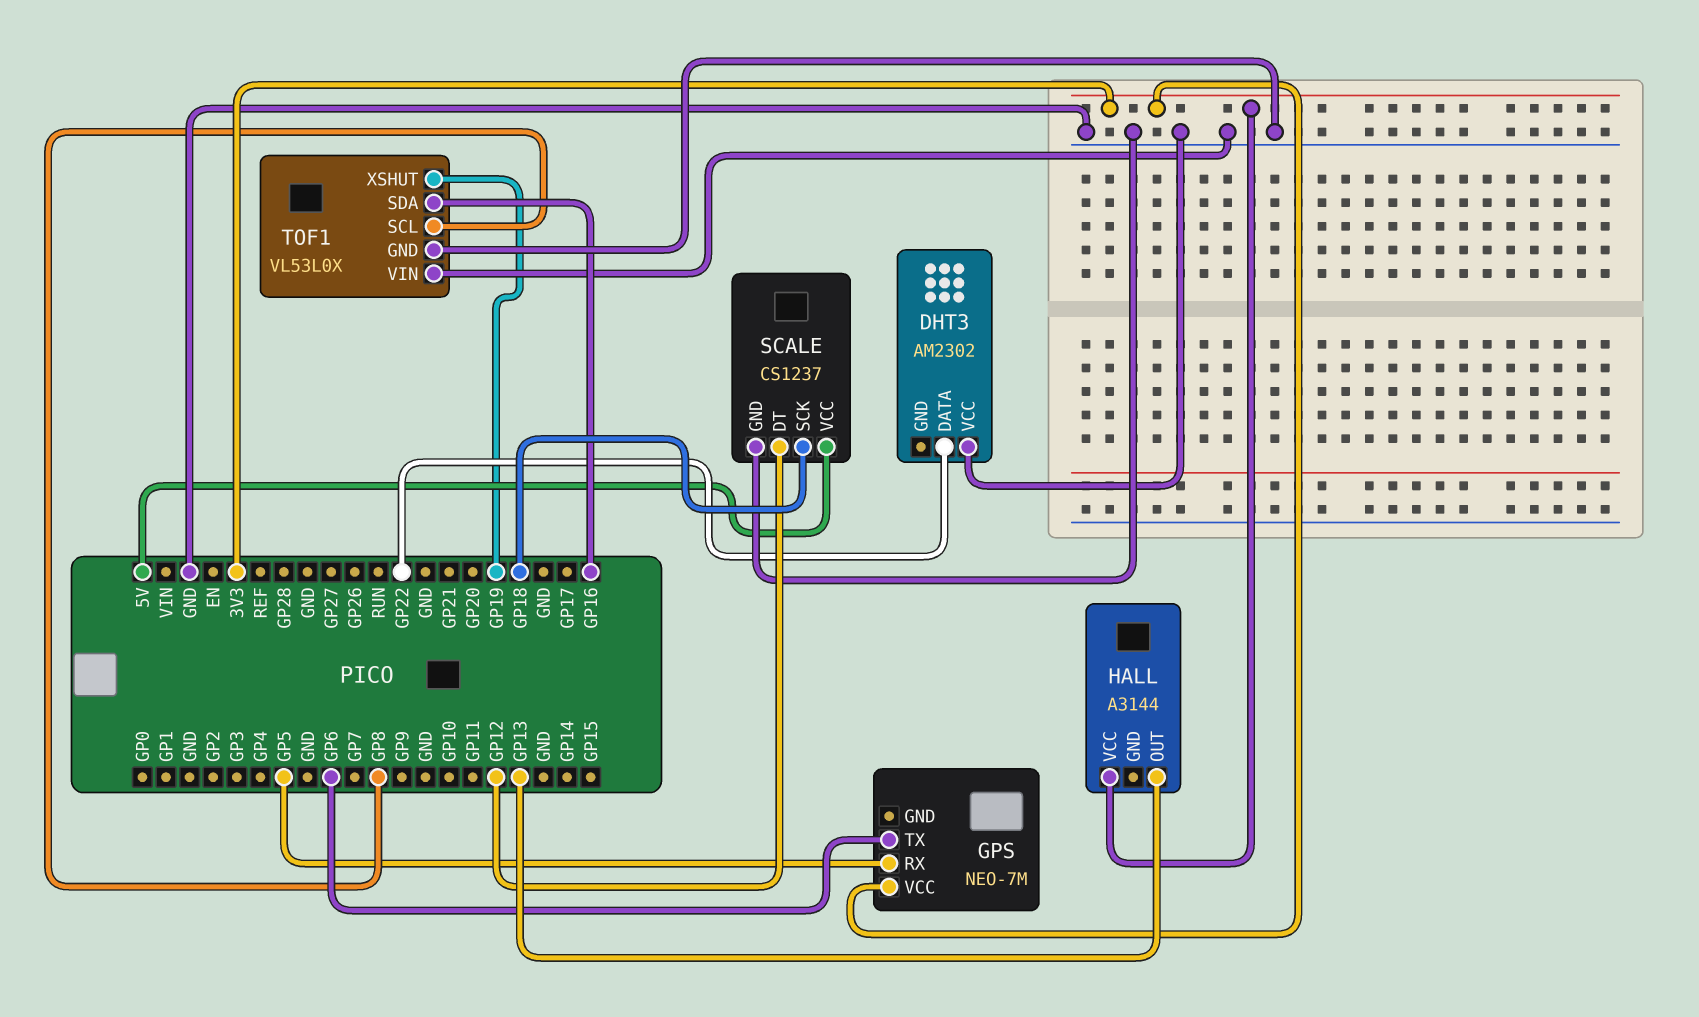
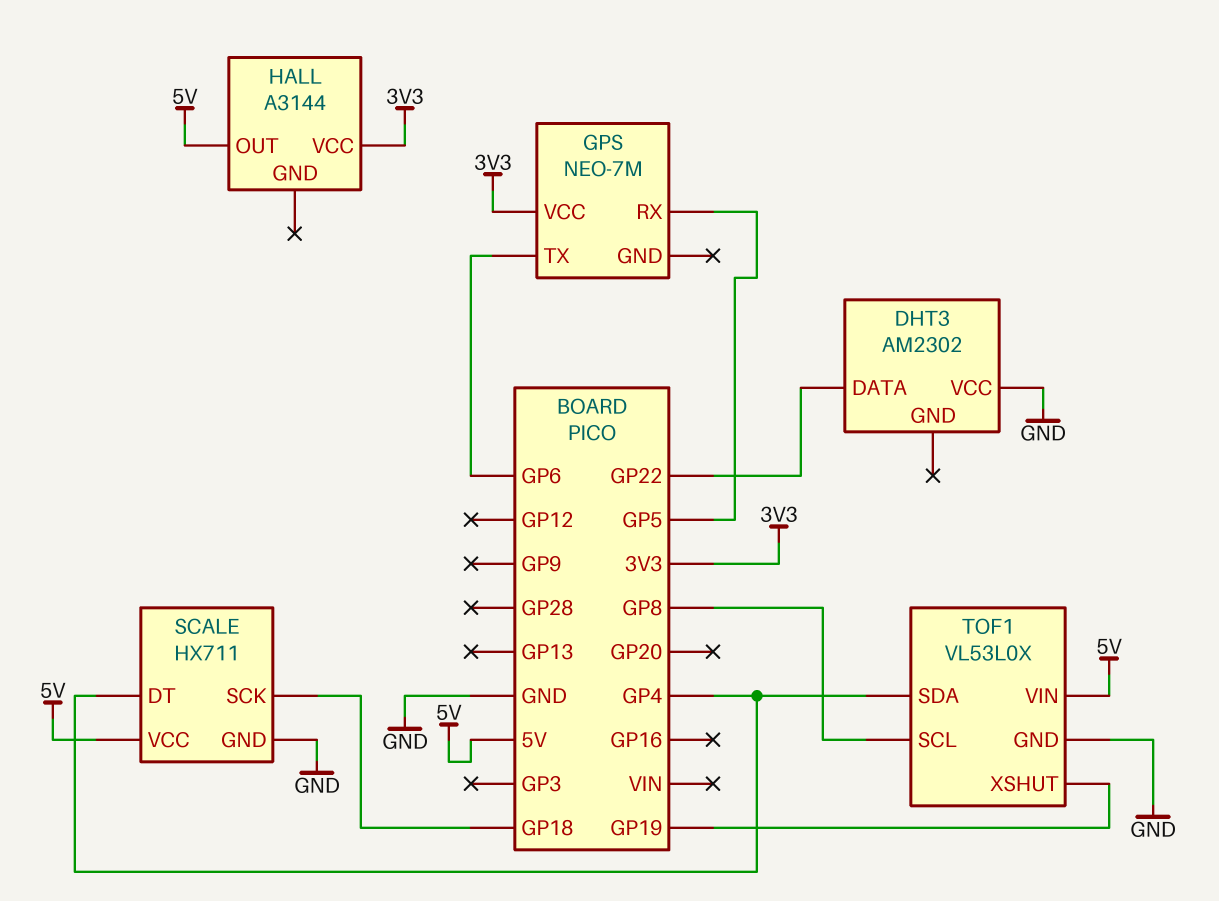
HALL pin OUT: GP13 -> 5V
SCALE: CS1237 -> HX711
SCALE pin DT: GP12 -> GP4
TOF1 pin SDA: GP16 -> GP4
TOF1 pin VIN: GND -> 5V

